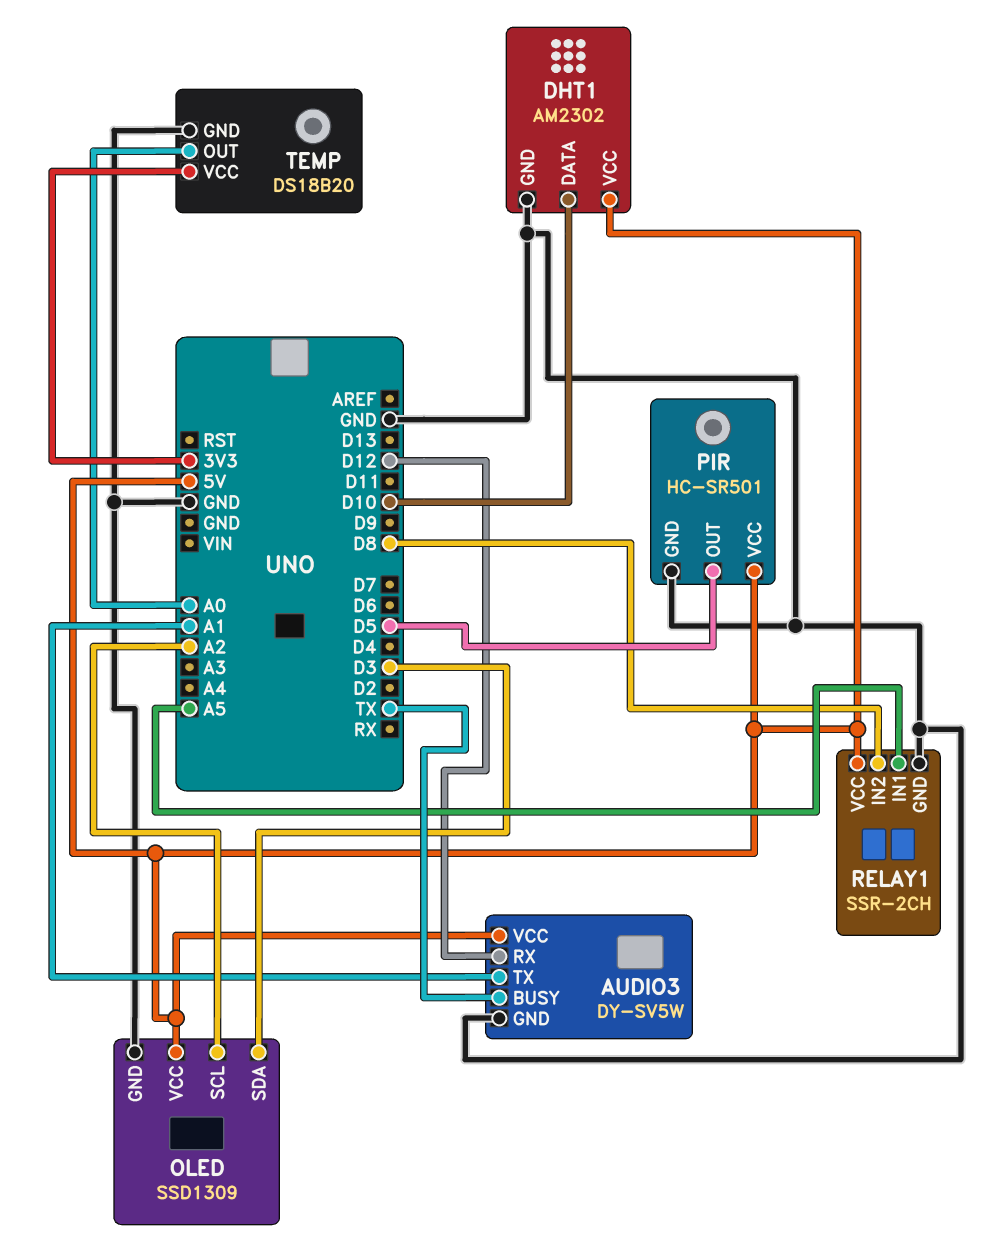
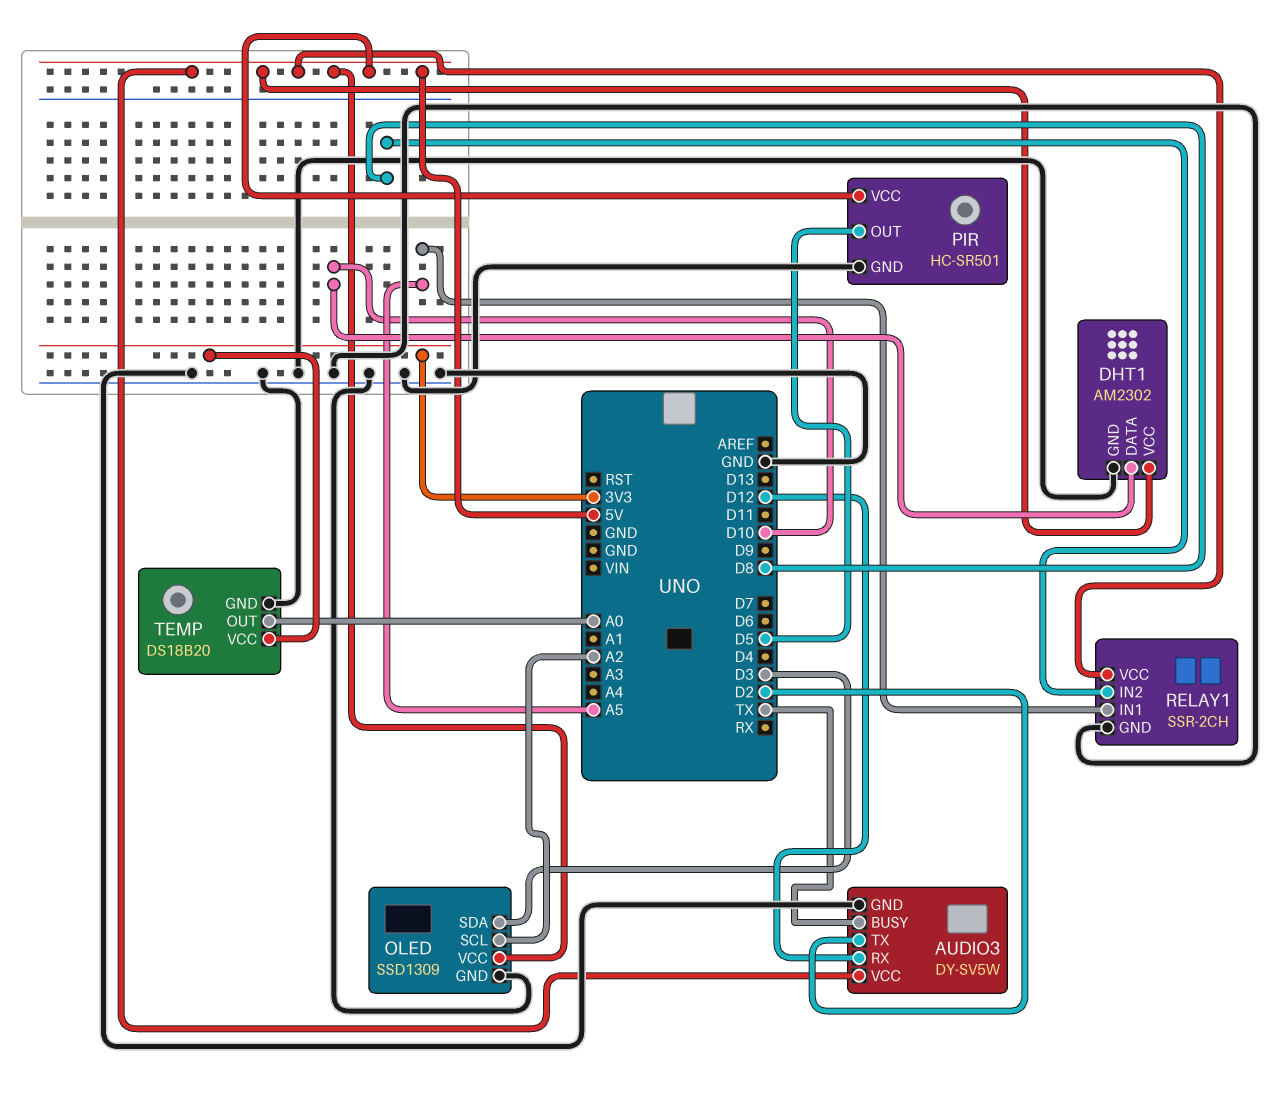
AUDIO3 pin TX: A1 -> D2

